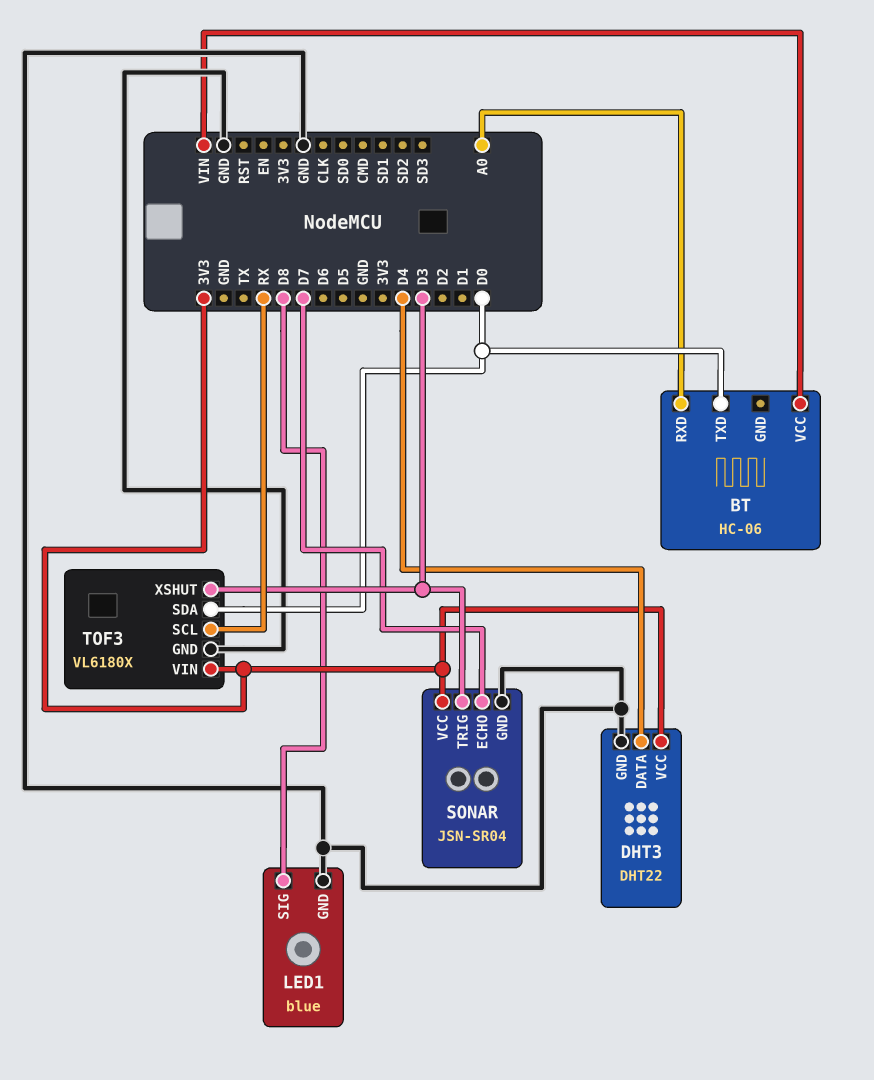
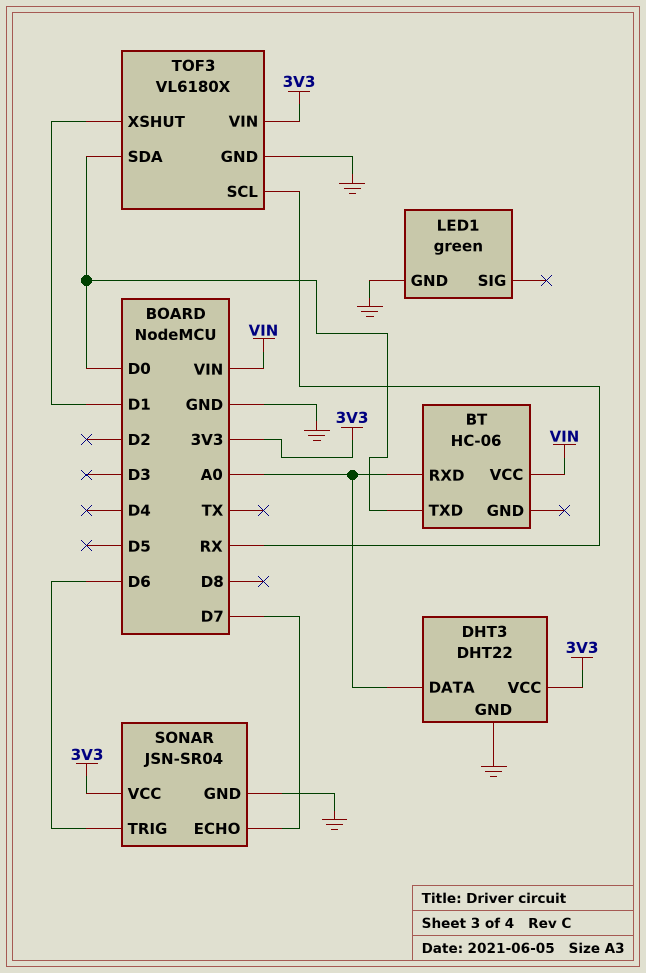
DHT3 pin DATA: D4 -> A0
LED1: blue -> green
LED1 pin SIG: D8 -> none
SONAR pin TRIG: D3 -> D6
TOF3 pin XSHUT: D3 -> D1

